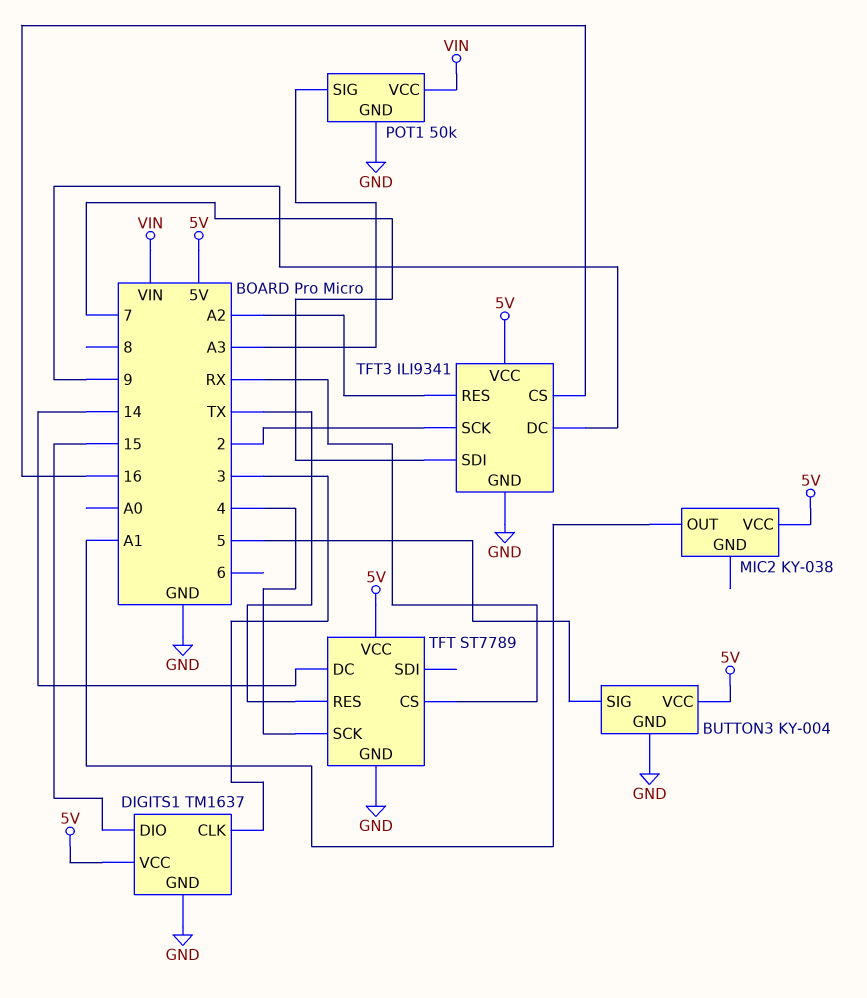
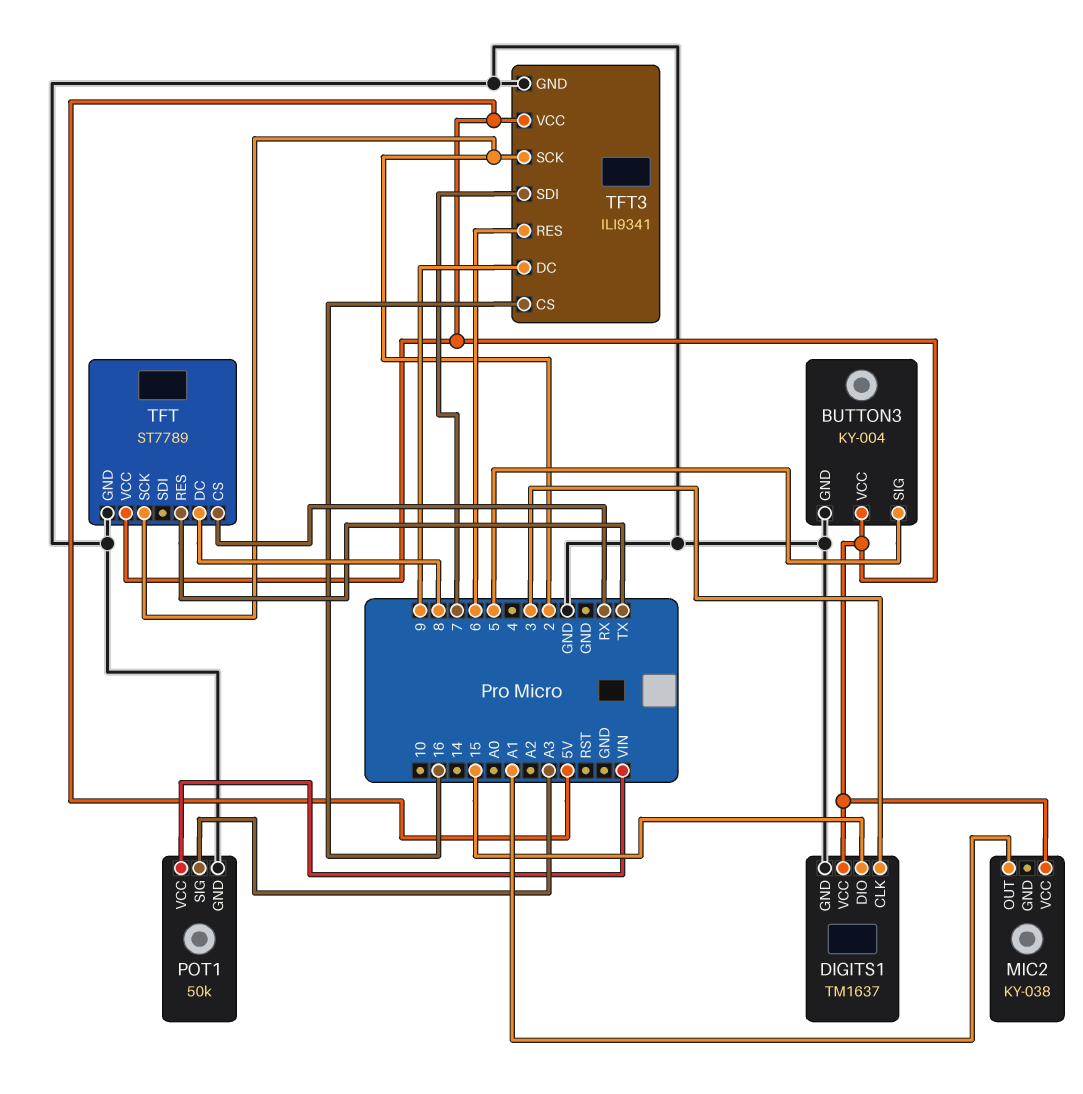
TFT pin DC: 14 -> 8
TFT pin SCK: 4 -> 2
TFT3 pin RES: A2 -> 6

